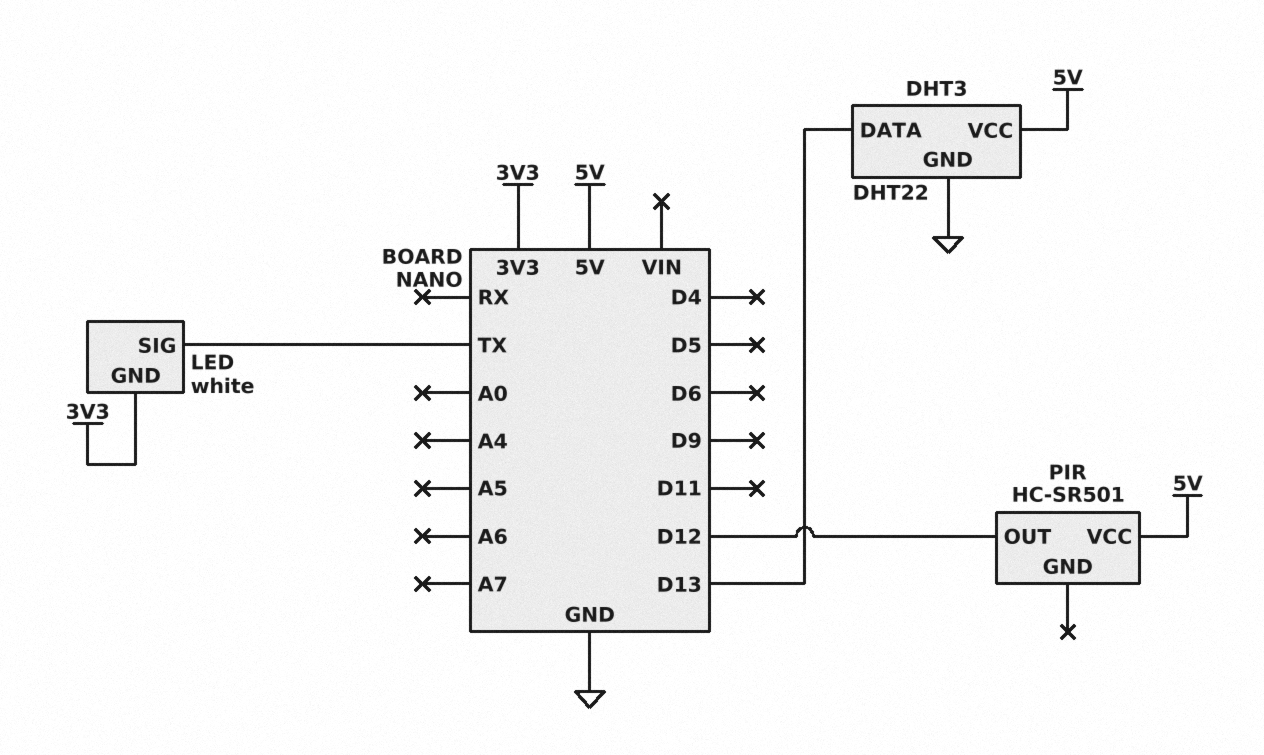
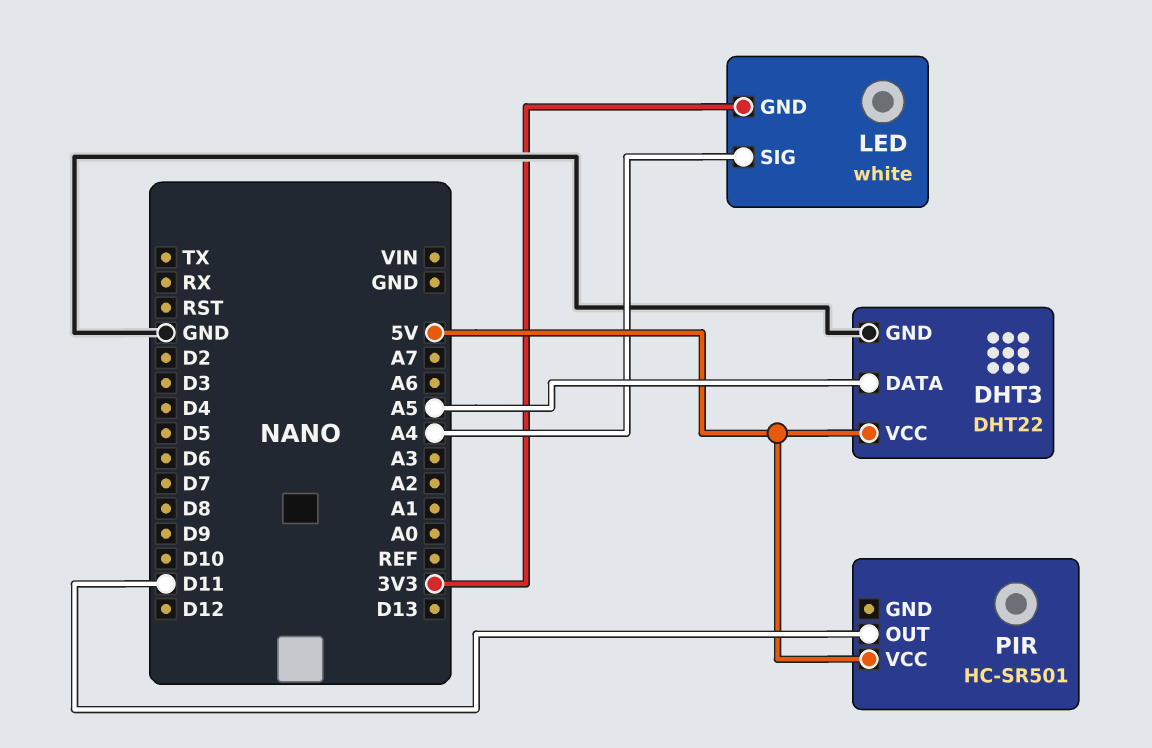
DHT3 pin DATA: D13 -> A5
LED pin SIG: TX -> A4
PIR pin OUT: D12 -> D11

